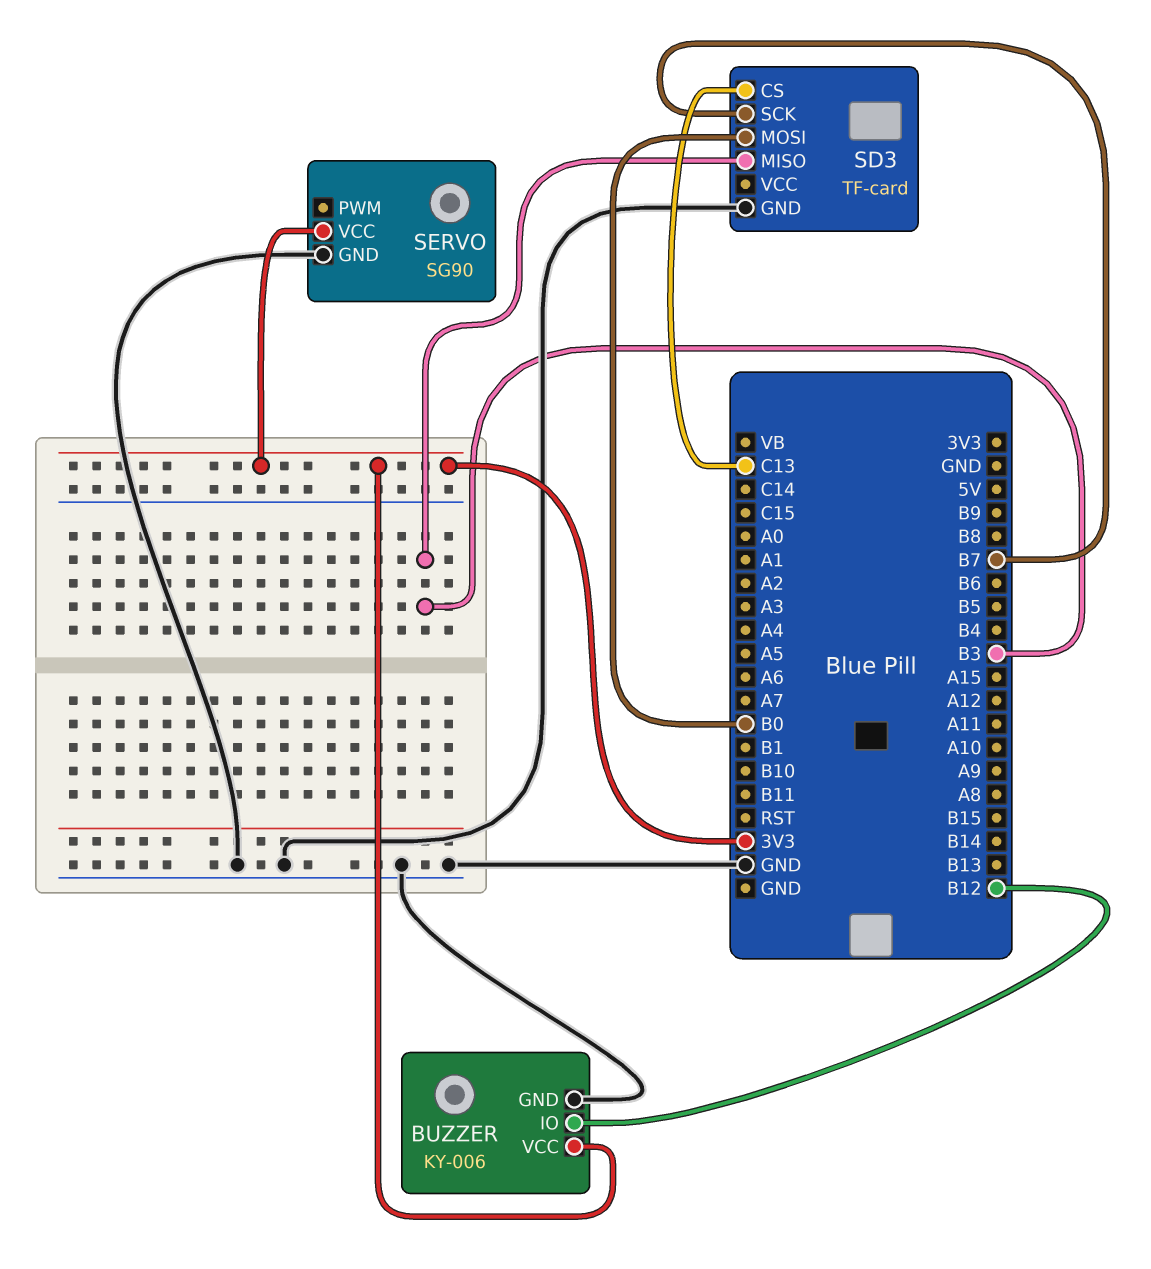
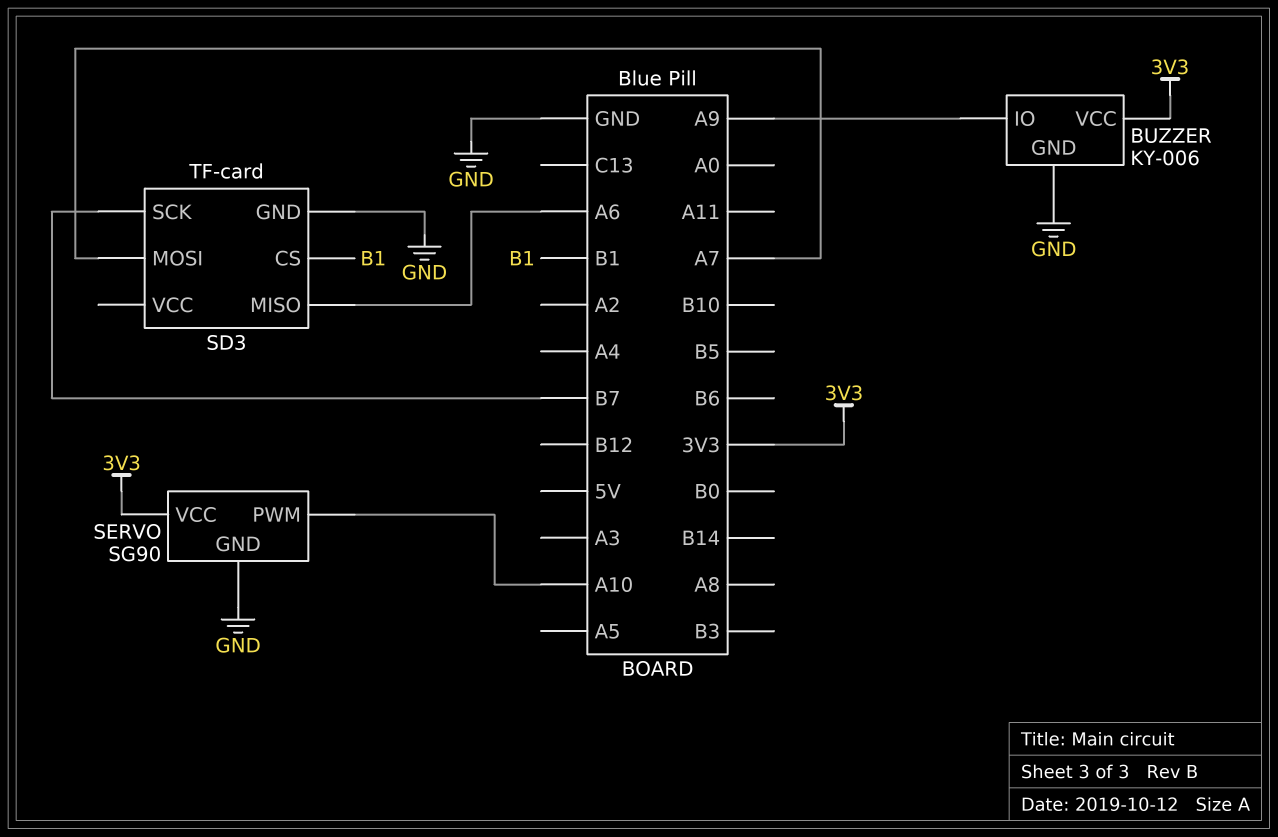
BUZZER pin IO: B12 -> A9
SD3 pin CS: C13 -> B1
SD3 pin MISO: B3 -> A6
SD3 pin MOSI: B0 -> A7
SERVO pin PWM: none -> A10

